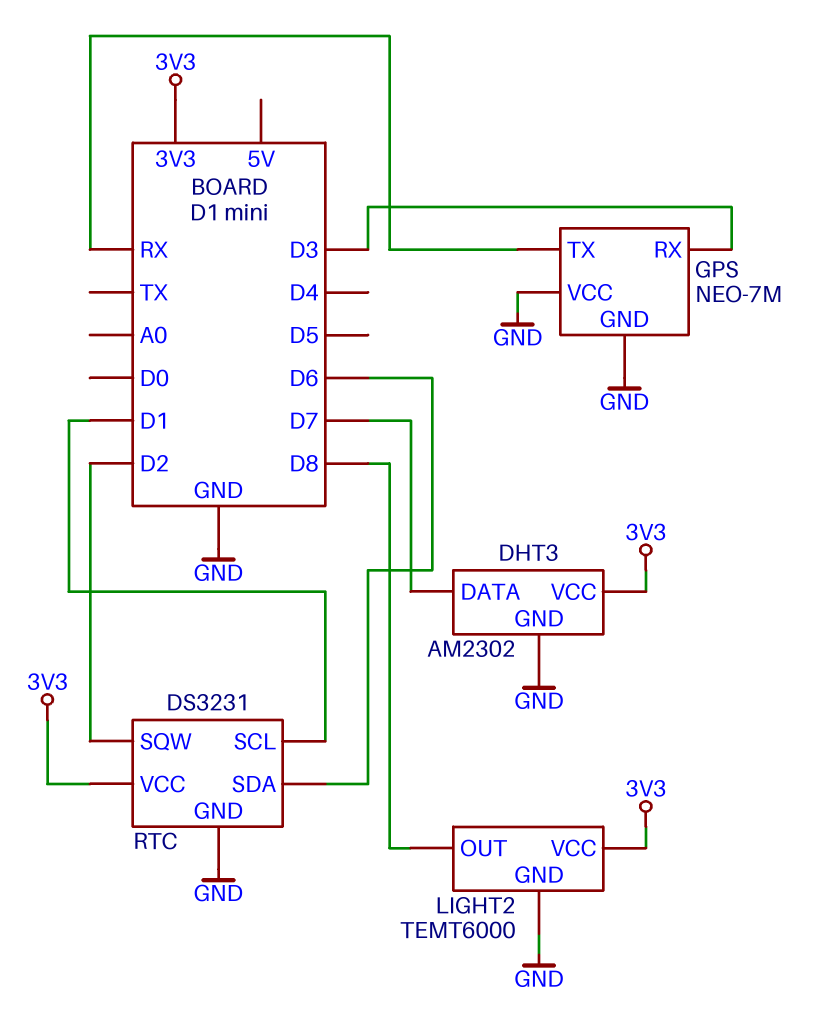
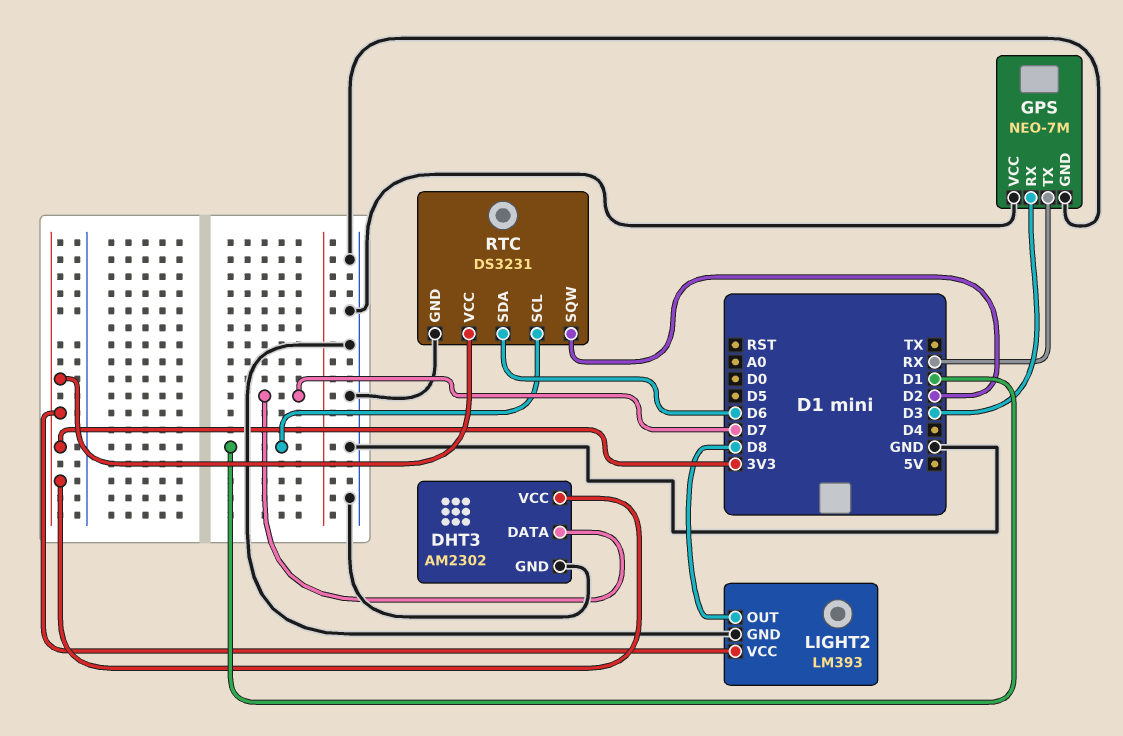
LIGHT2: TEMT6000 -> LM393

